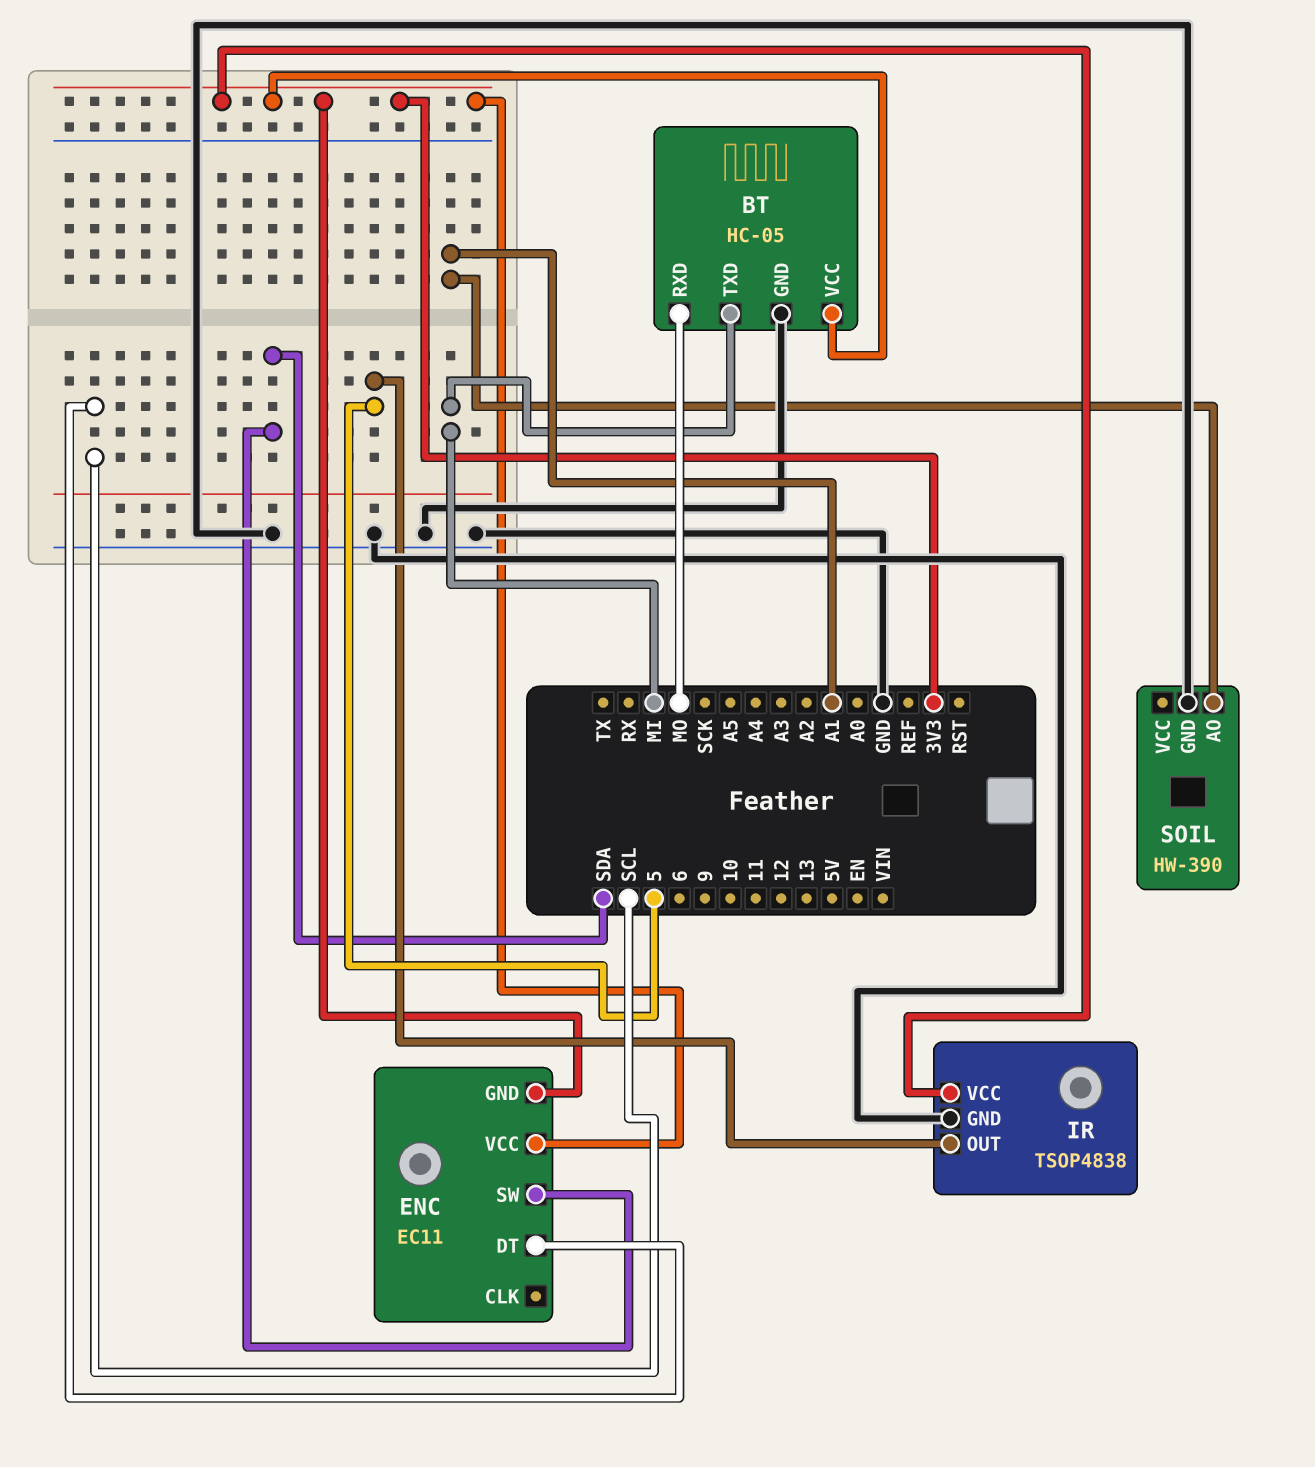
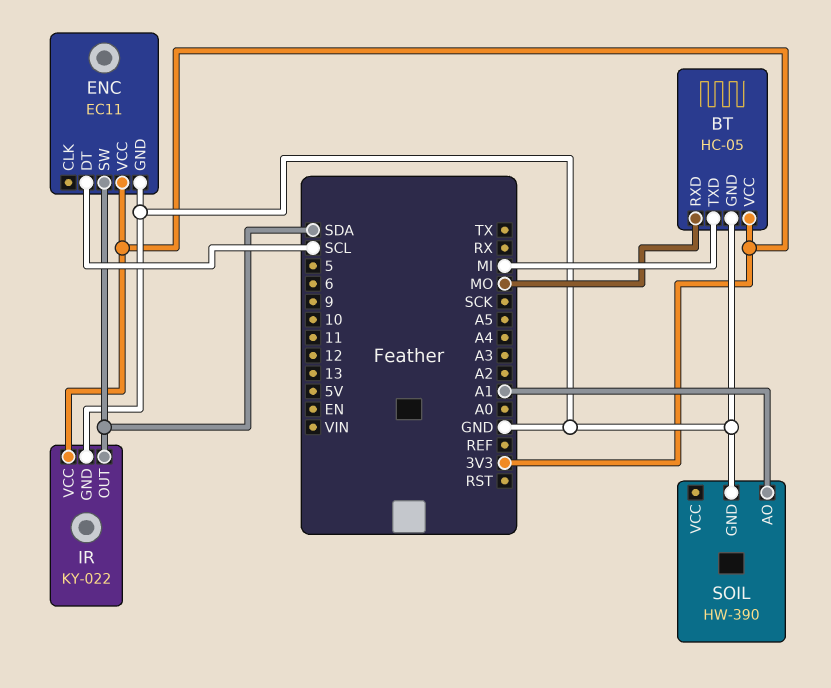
ENC pin GND: 3V3 -> GND
IR: TSOP4838 -> KY-022
IR pin OUT: 5 -> SDA

